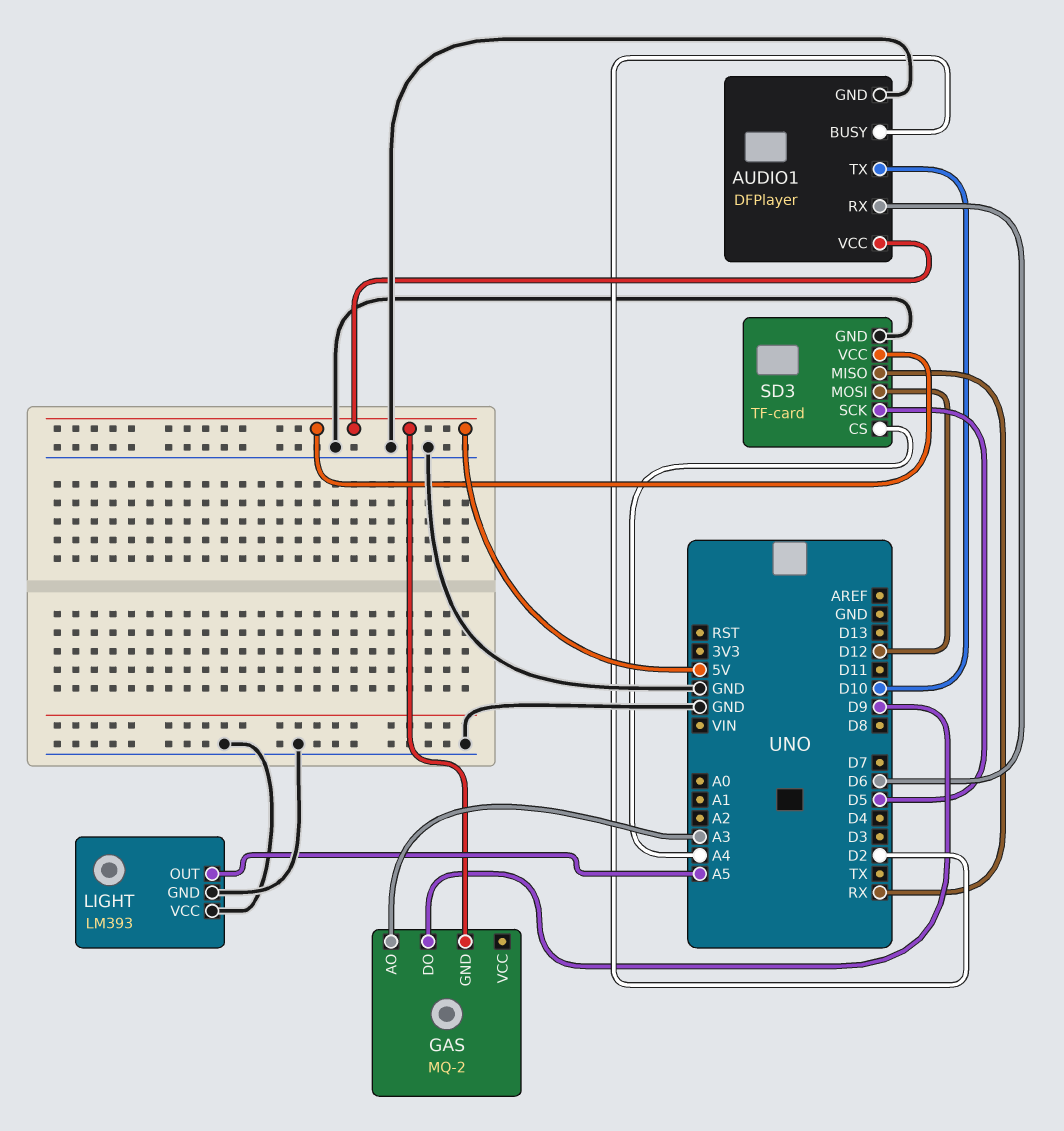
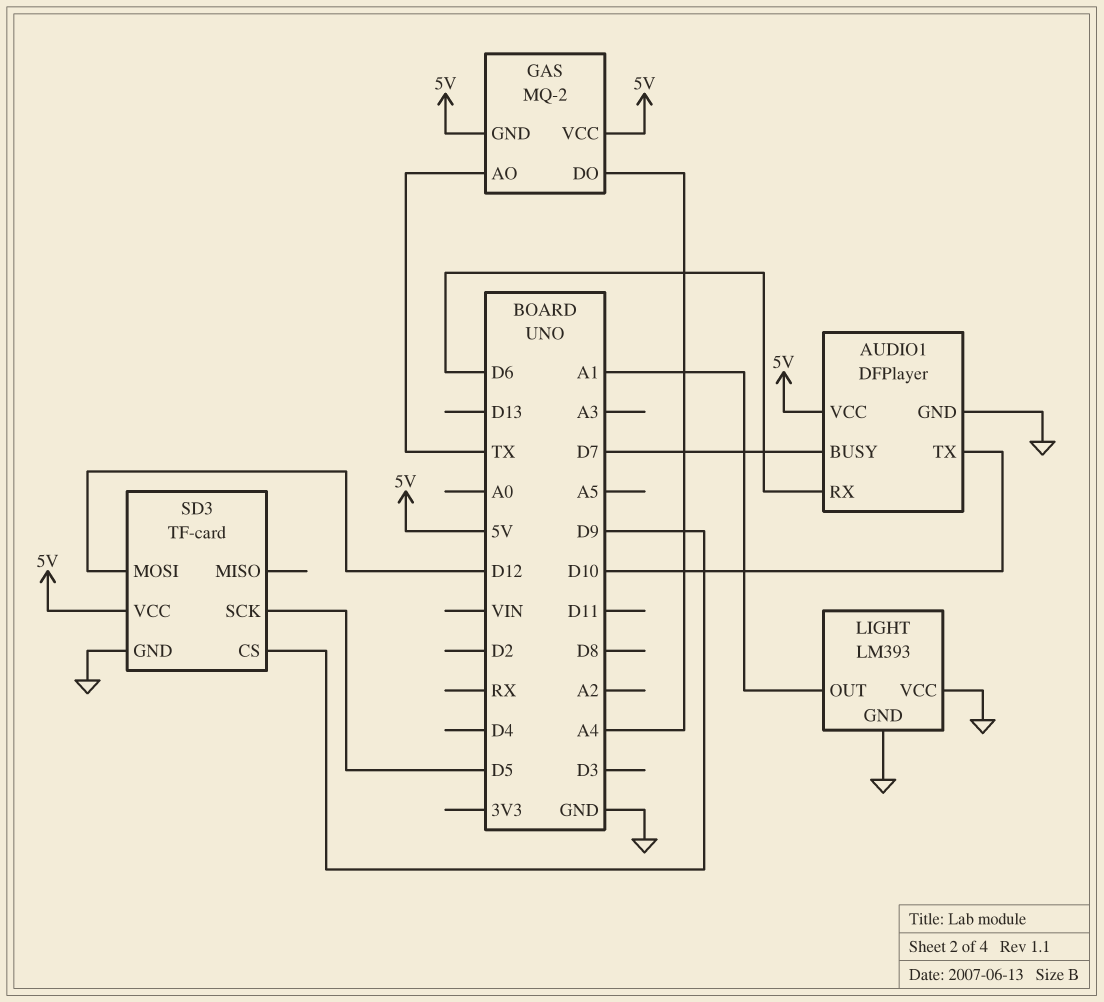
AUDIO1 pin BUSY: D2 -> D7
GAS pin AO: A3 -> TX
GAS pin DO: D9 -> A4
GAS pin VCC: none -> 5V
LIGHT pin OUT: A5 -> A1
SD3 pin CS: A4 -> D9
SD3 pin MISO: RX -> none

